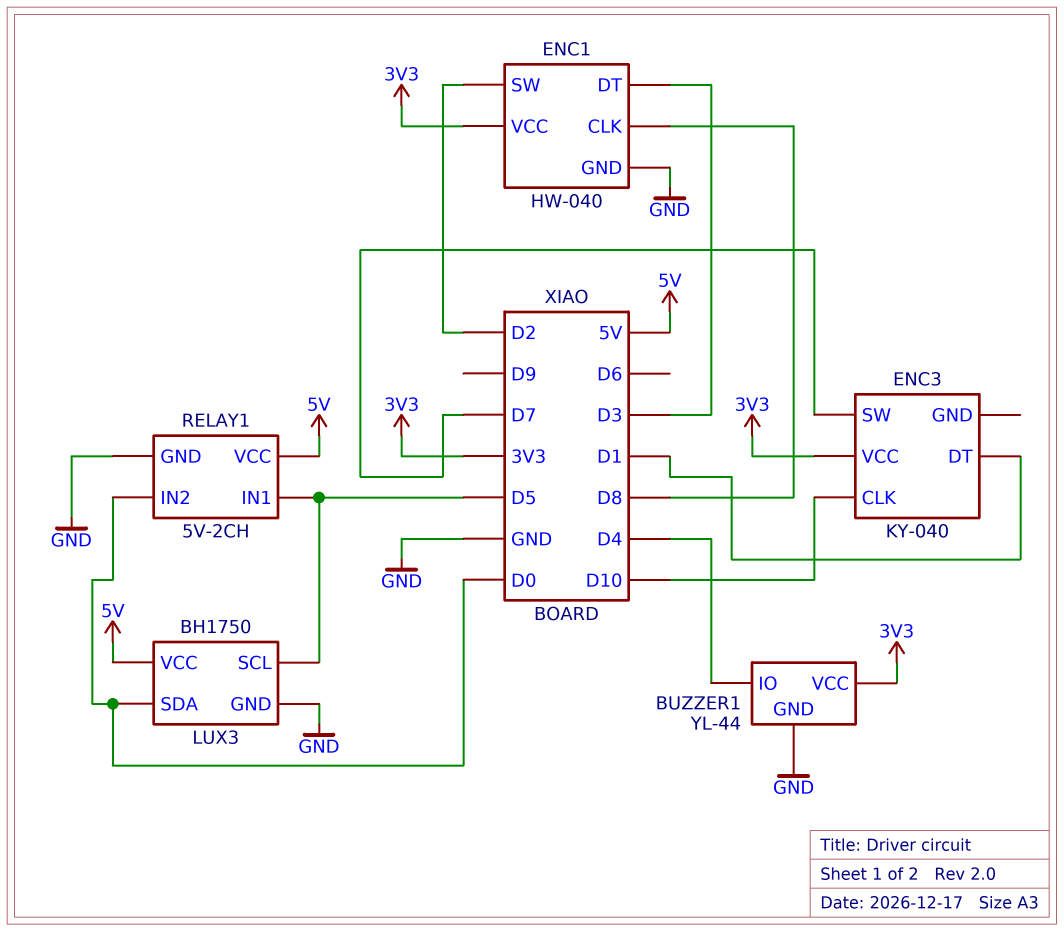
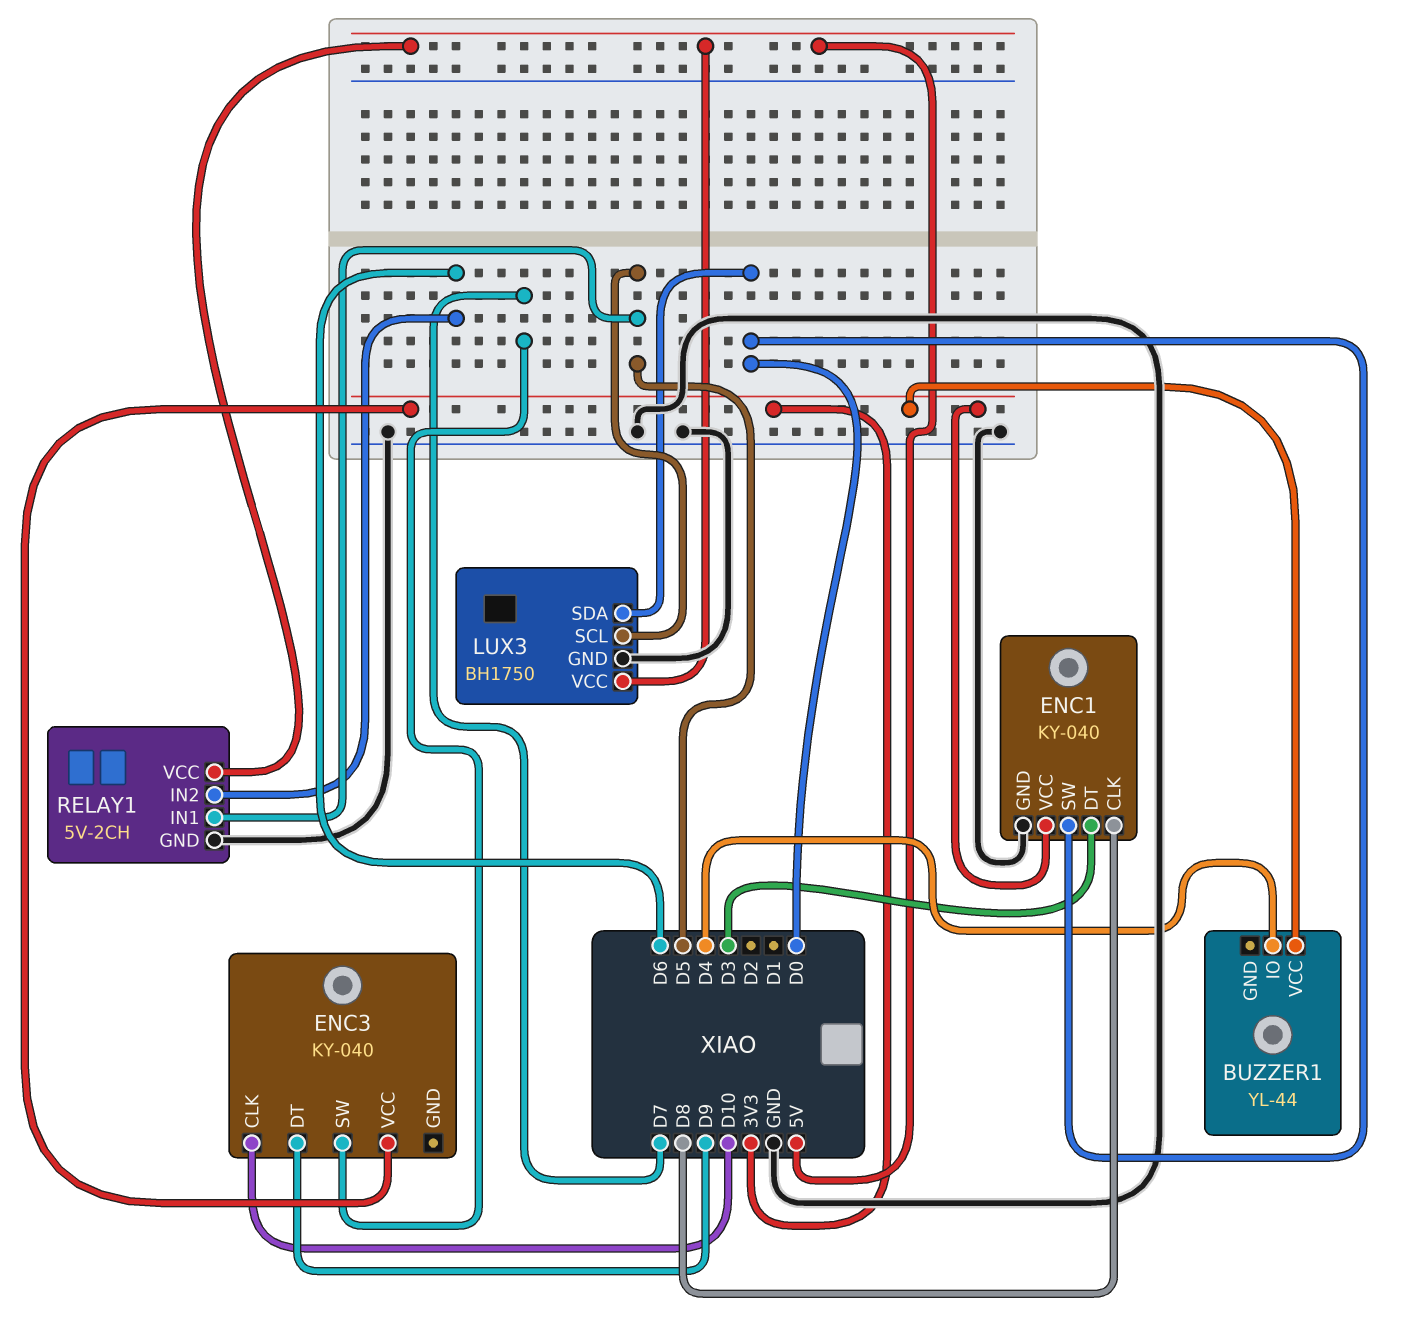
BUZZER1 pin GND: GND -> none
ENC1: HW-040 -> KY-040
ENC1 pin SW: D2 -> D0
ENC3 pin DT: D1 -> D9
RELAY1 pin IN2: D0 -> D6

